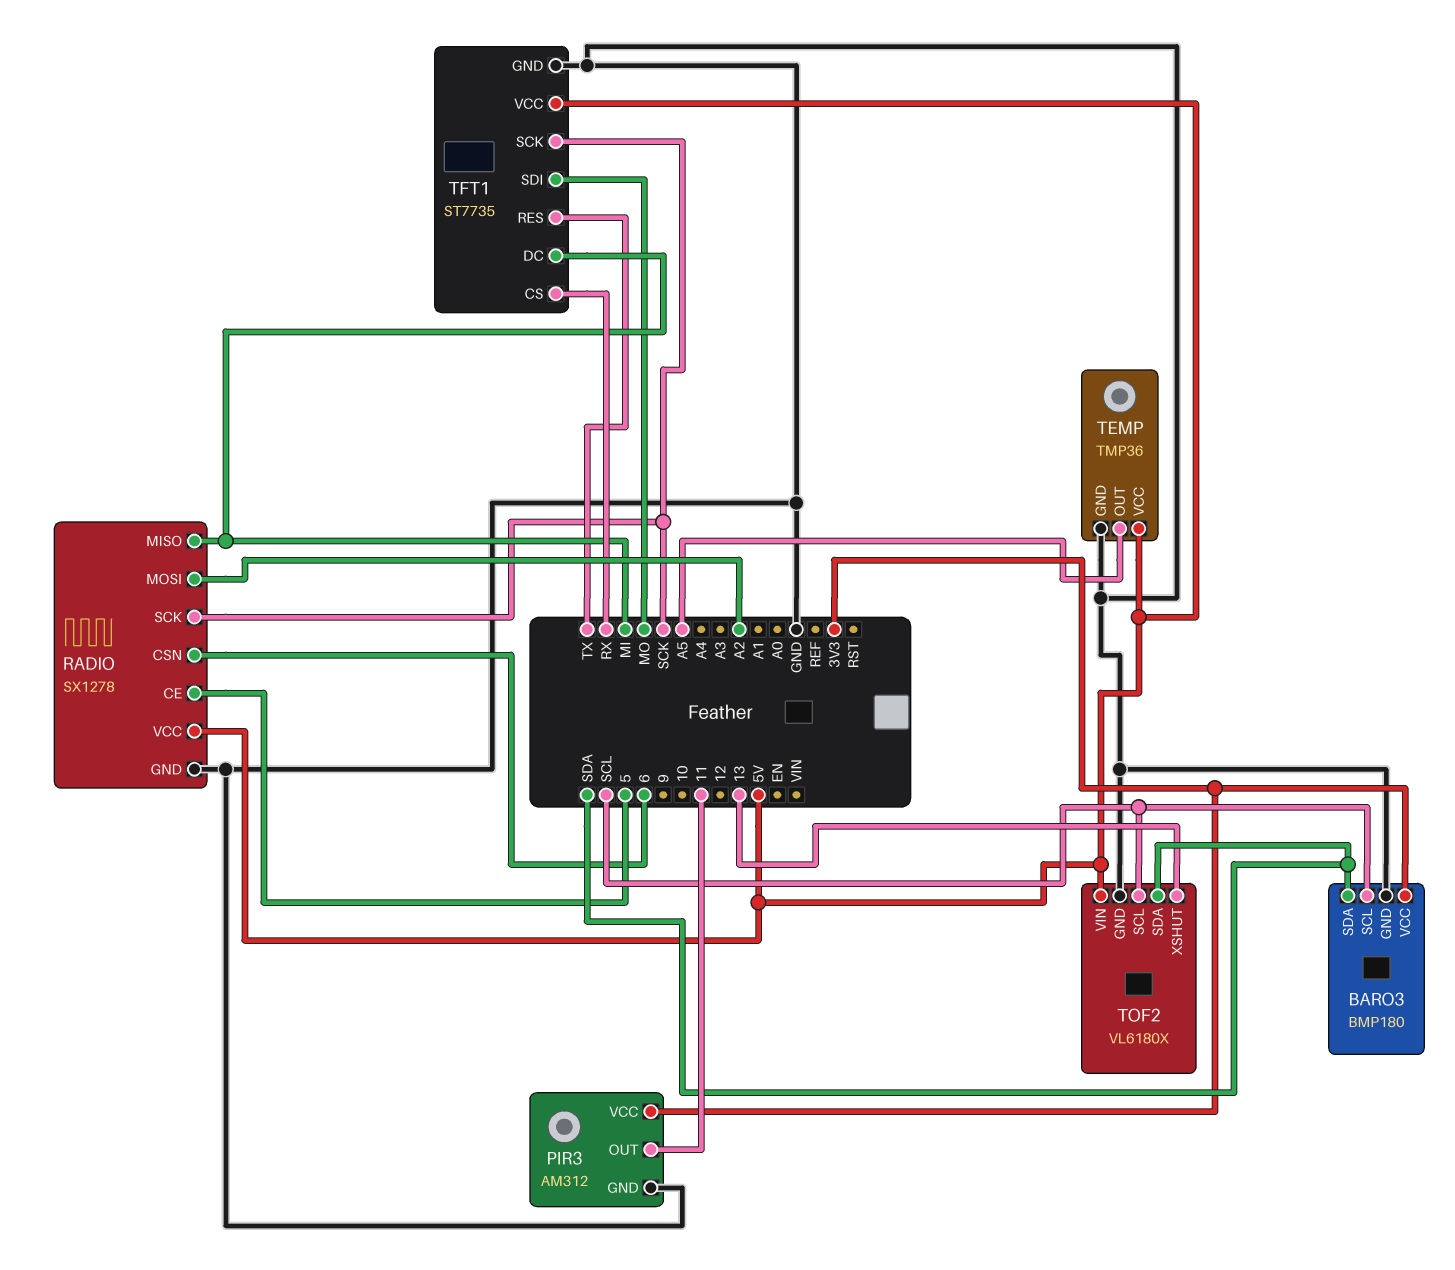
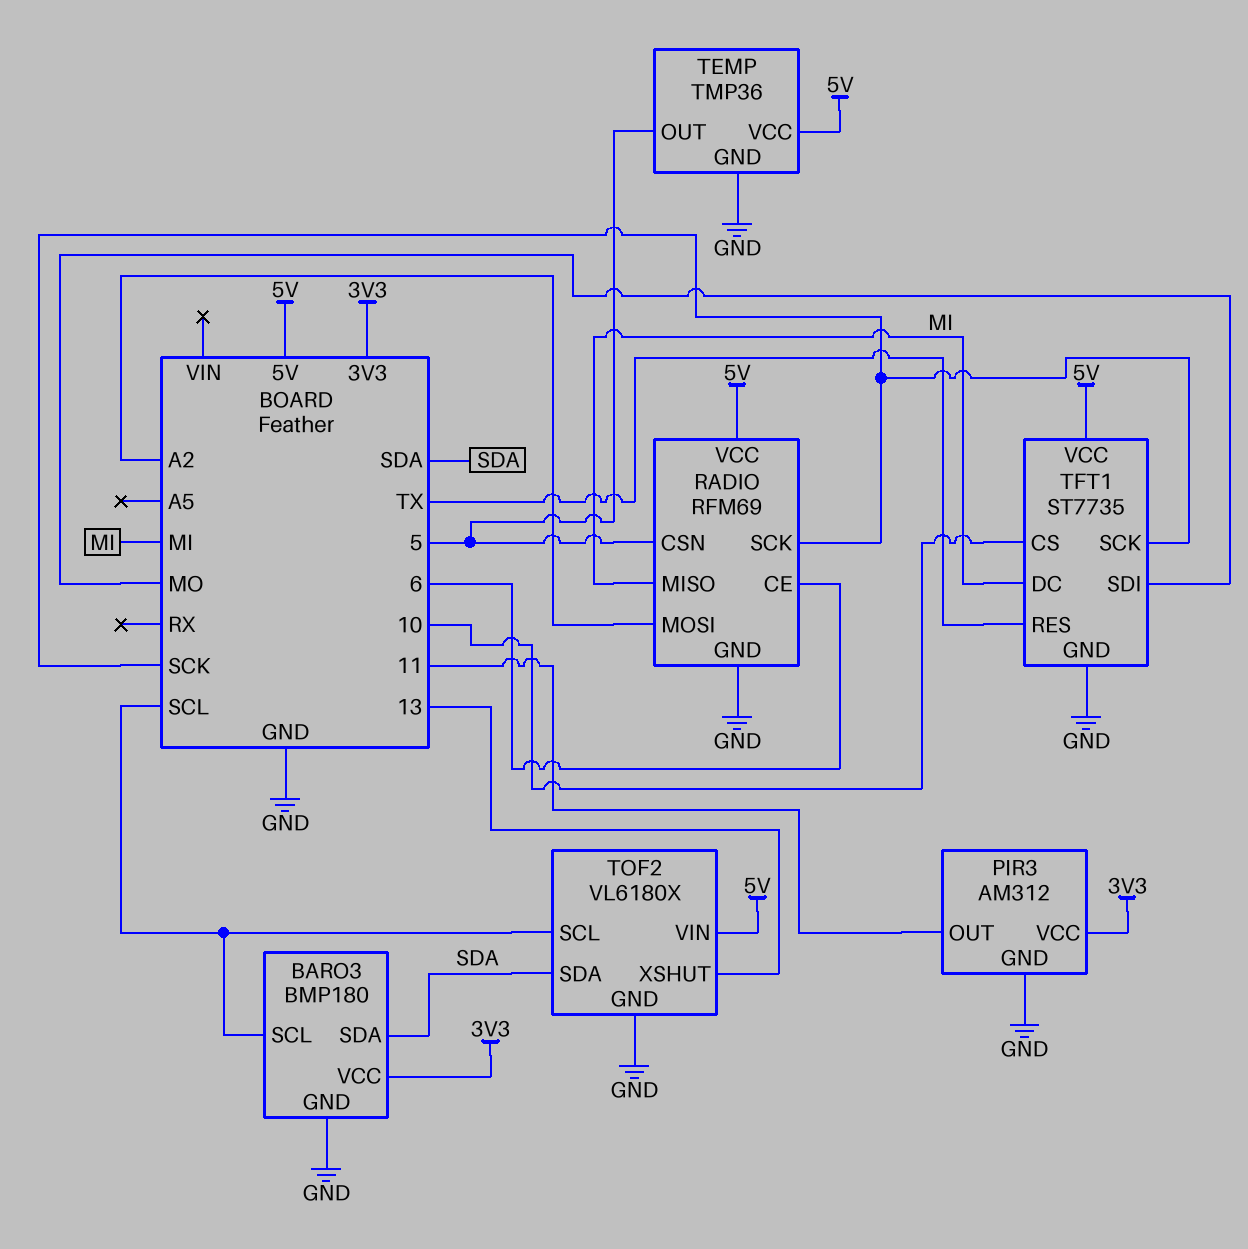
RADIO: SX1278 -> RFM69
RADIO pin CE: 5 -> 6
RADIO pin CSN: 6 -> 5
TEMP pin OUT: A5 -> 5
TFT1 pin CS: RX -> 10

